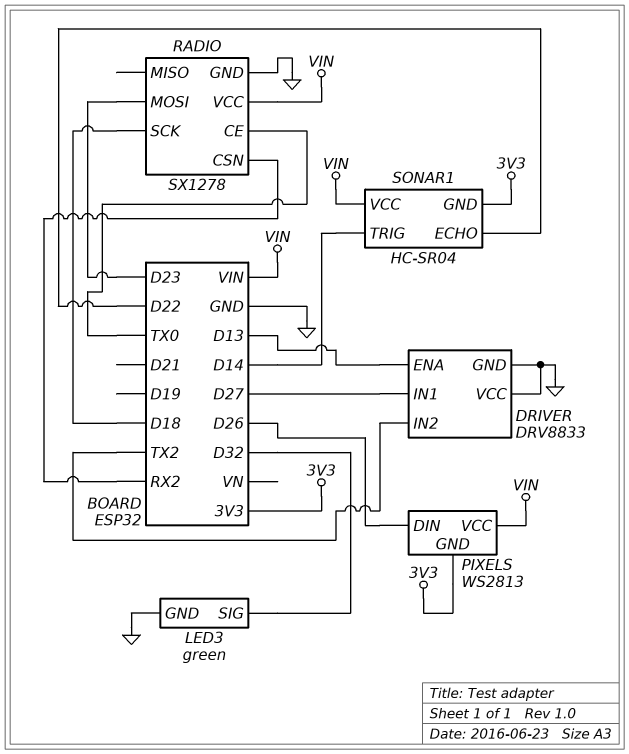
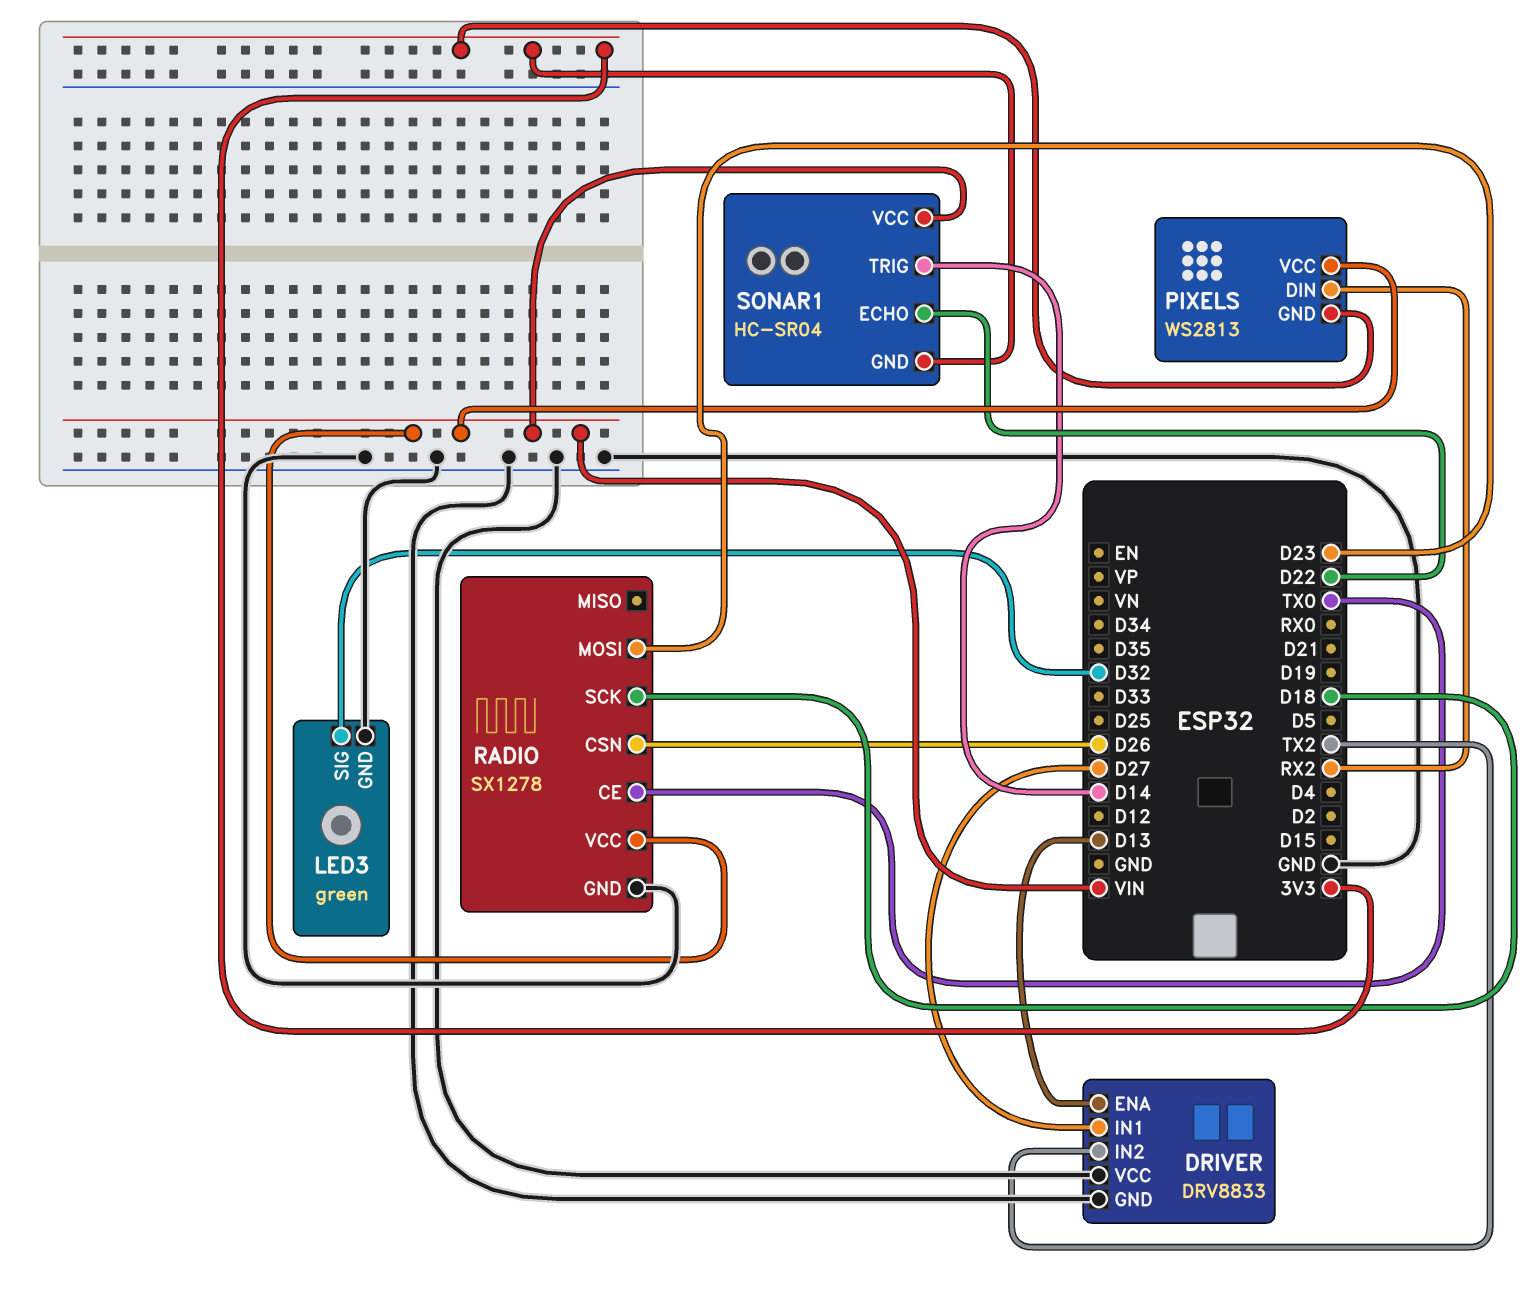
PIXELS pin DIN: D26 -> RX2
RADIO pin CSN: RX2 -> D26

